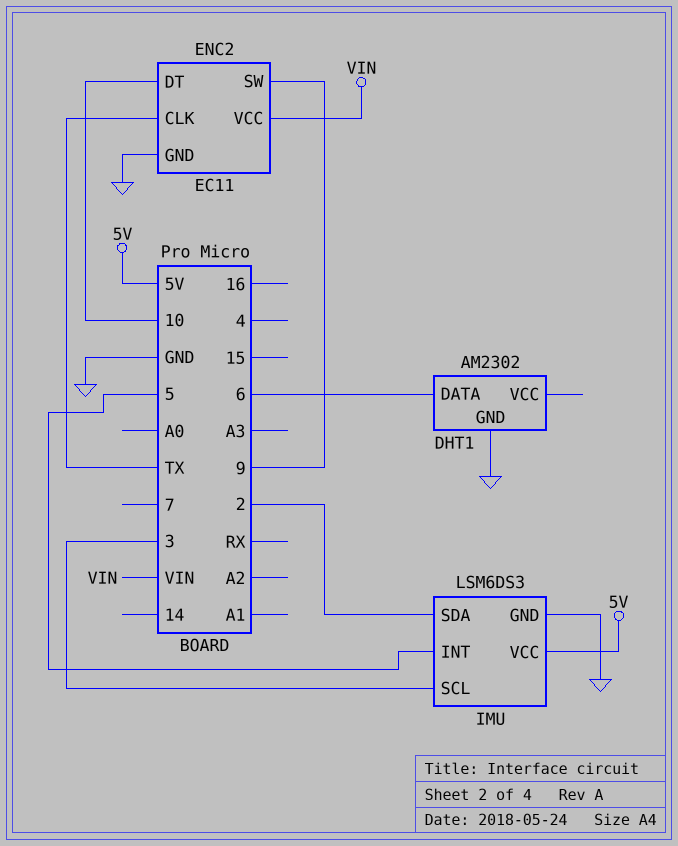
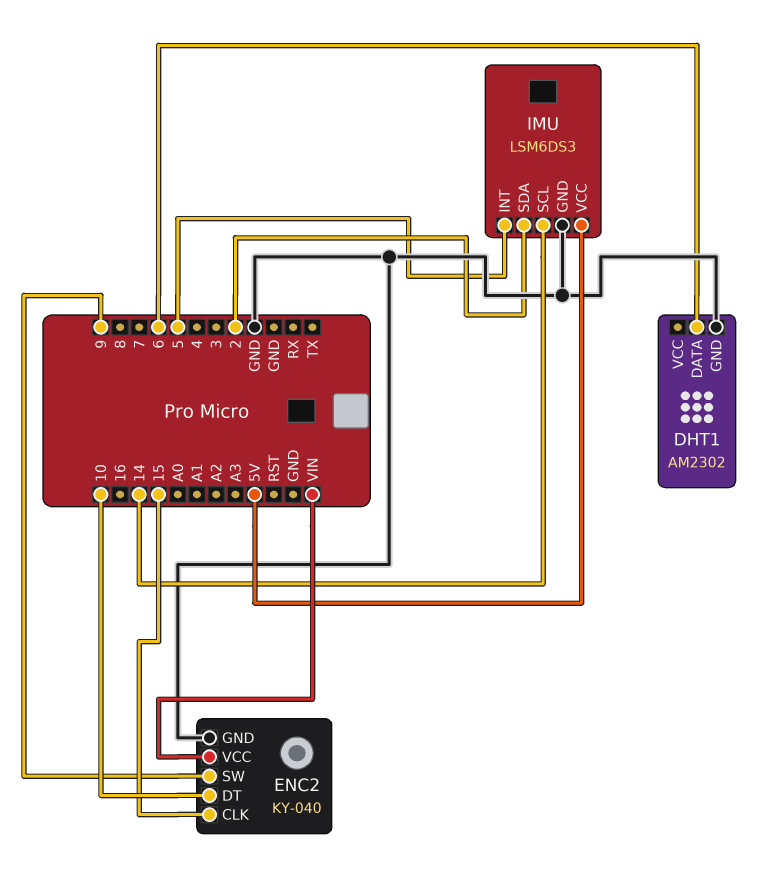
ENC2: EC11 -> KY-040
ENC2 pin CLK: TX -> 15
IMU pin SCL: 3 -> 14

